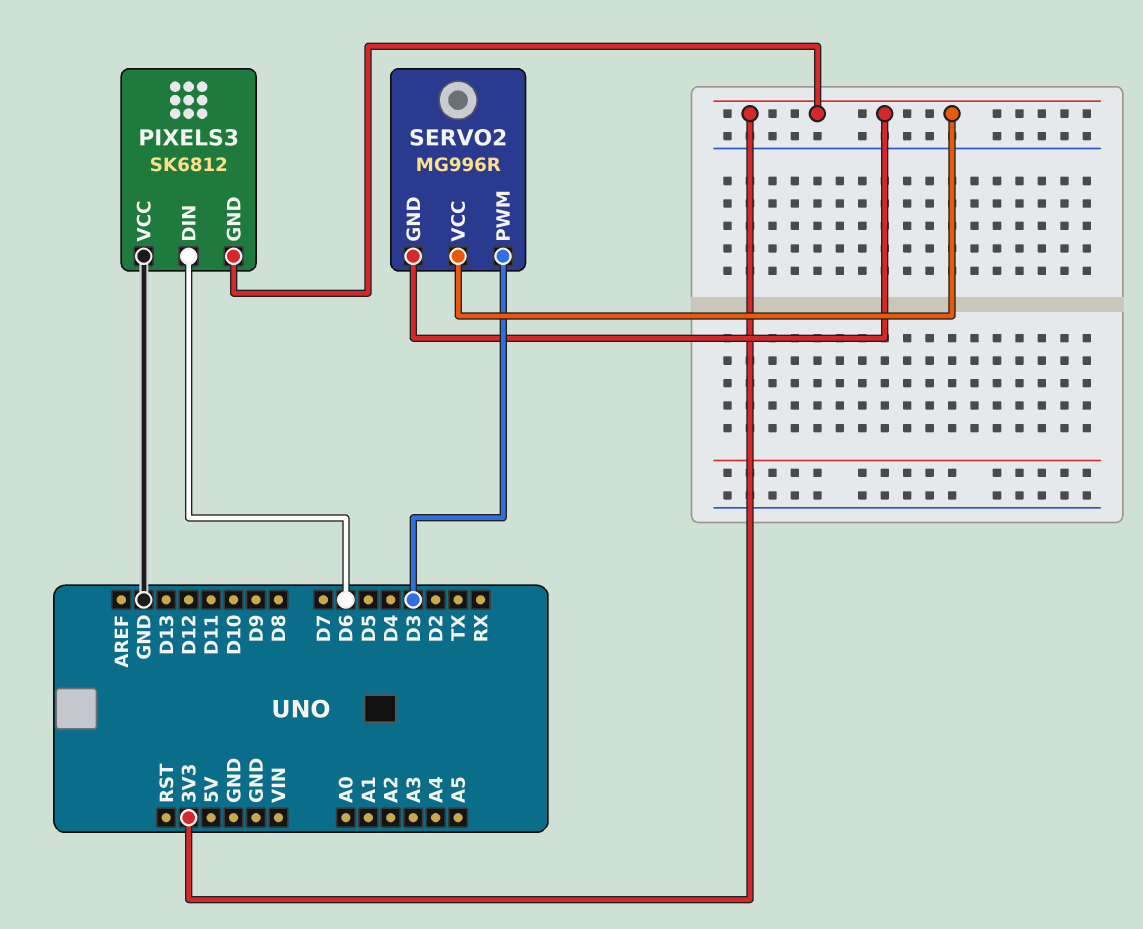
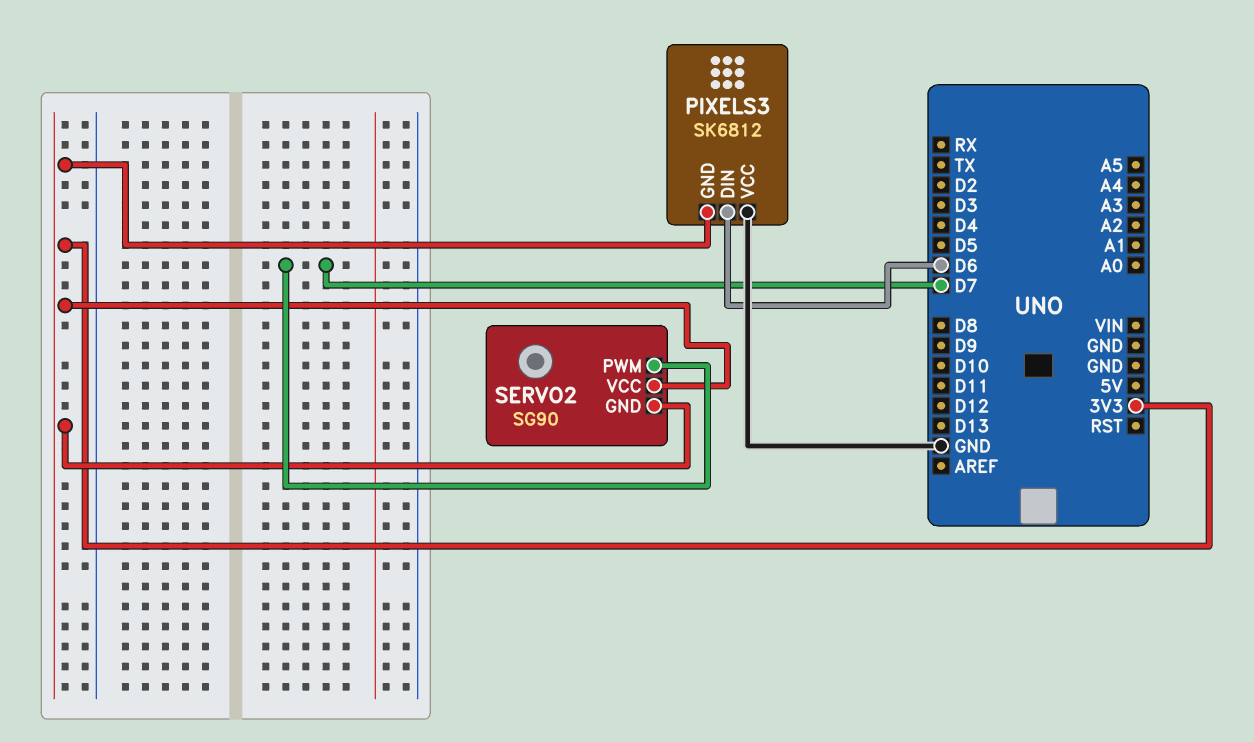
SERVO2: MG996R -> SG90
SERVO2 pin PWM: D3 -> D7

